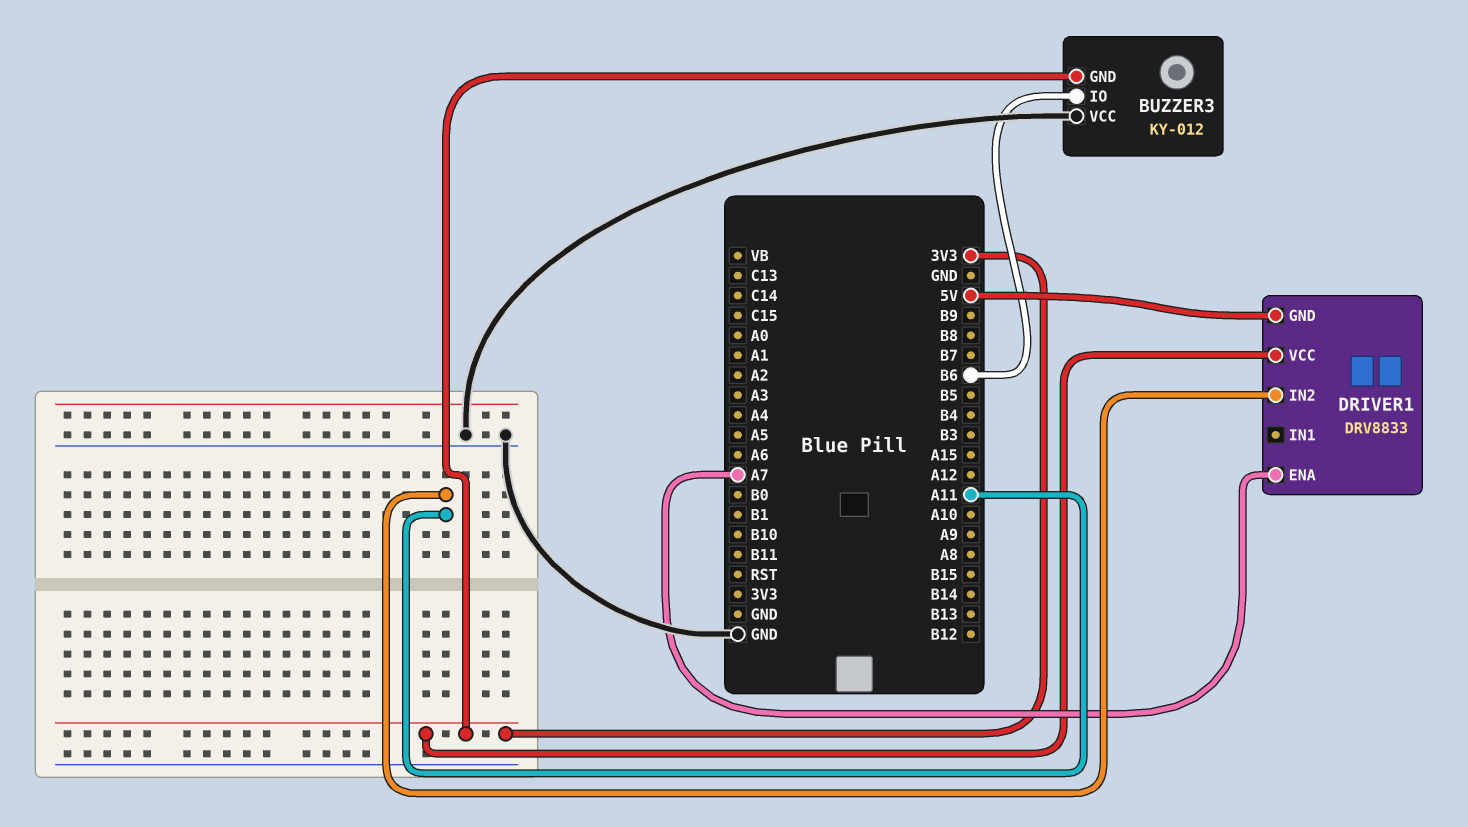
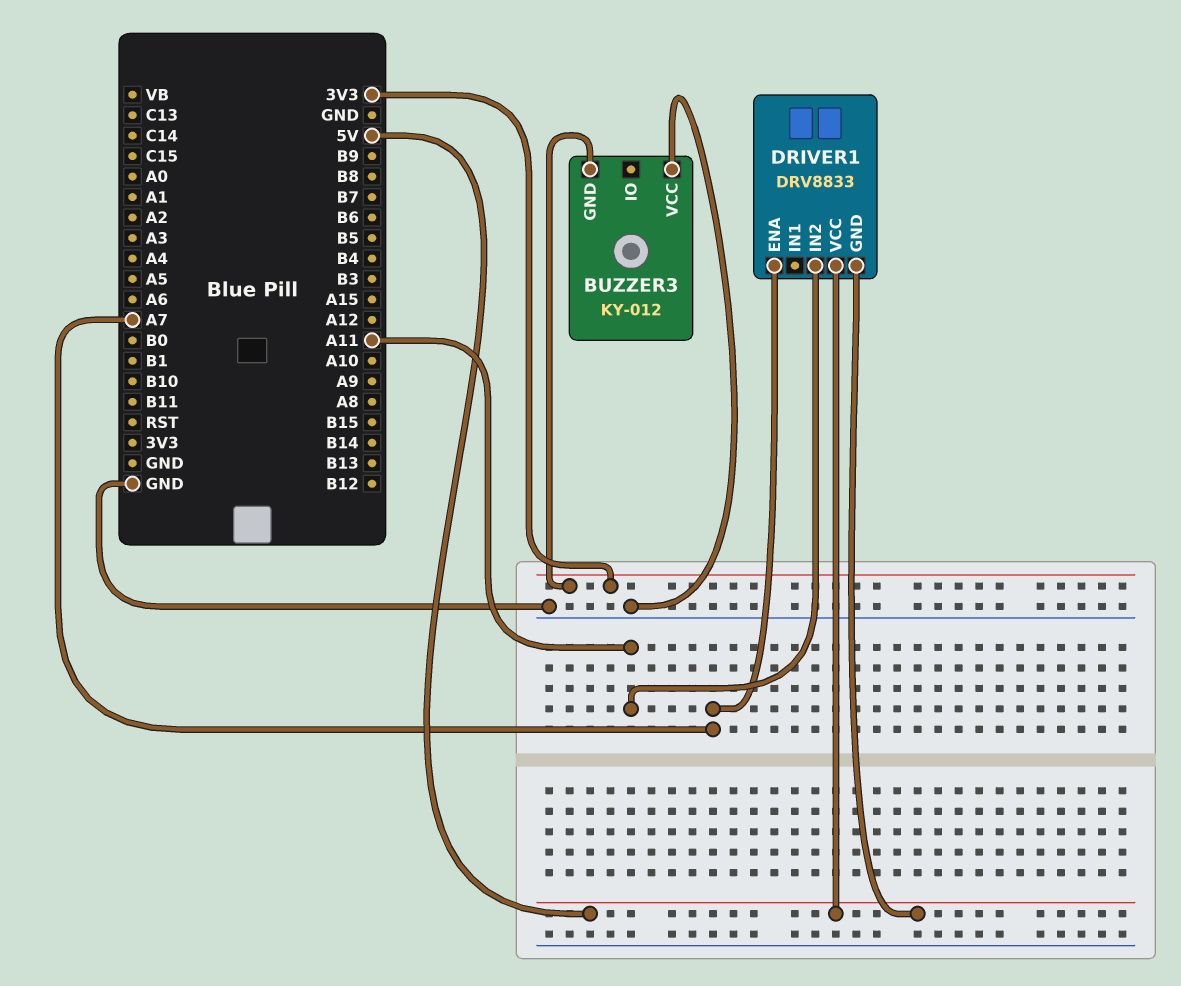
BUZZER3 pin IO: B6 -> none
DRIVER1 pin VCC: 3V3 -> 5V

